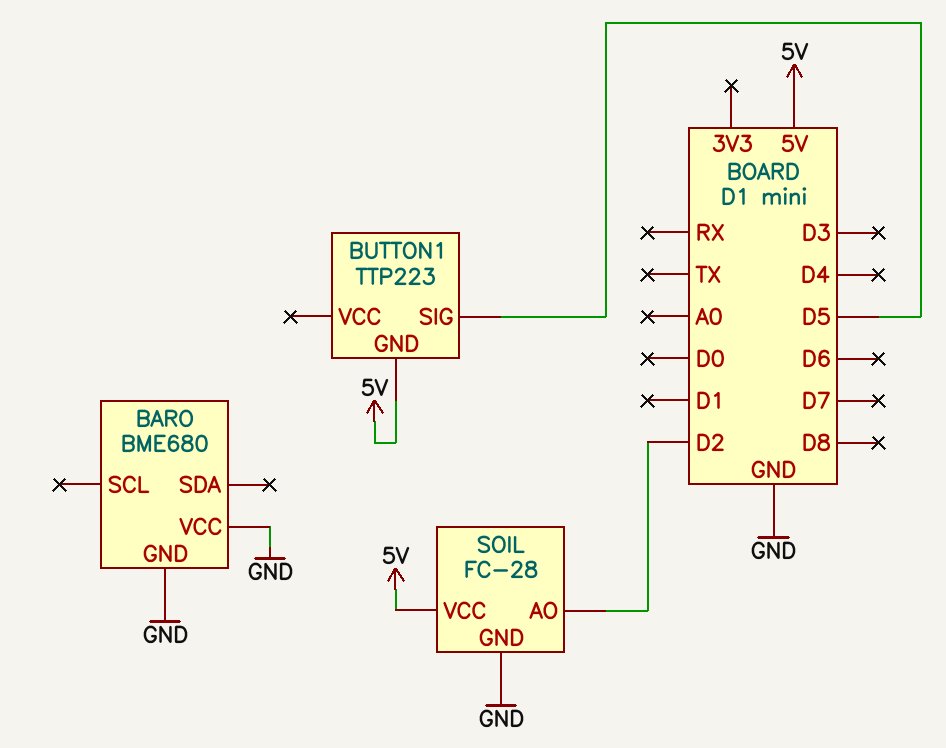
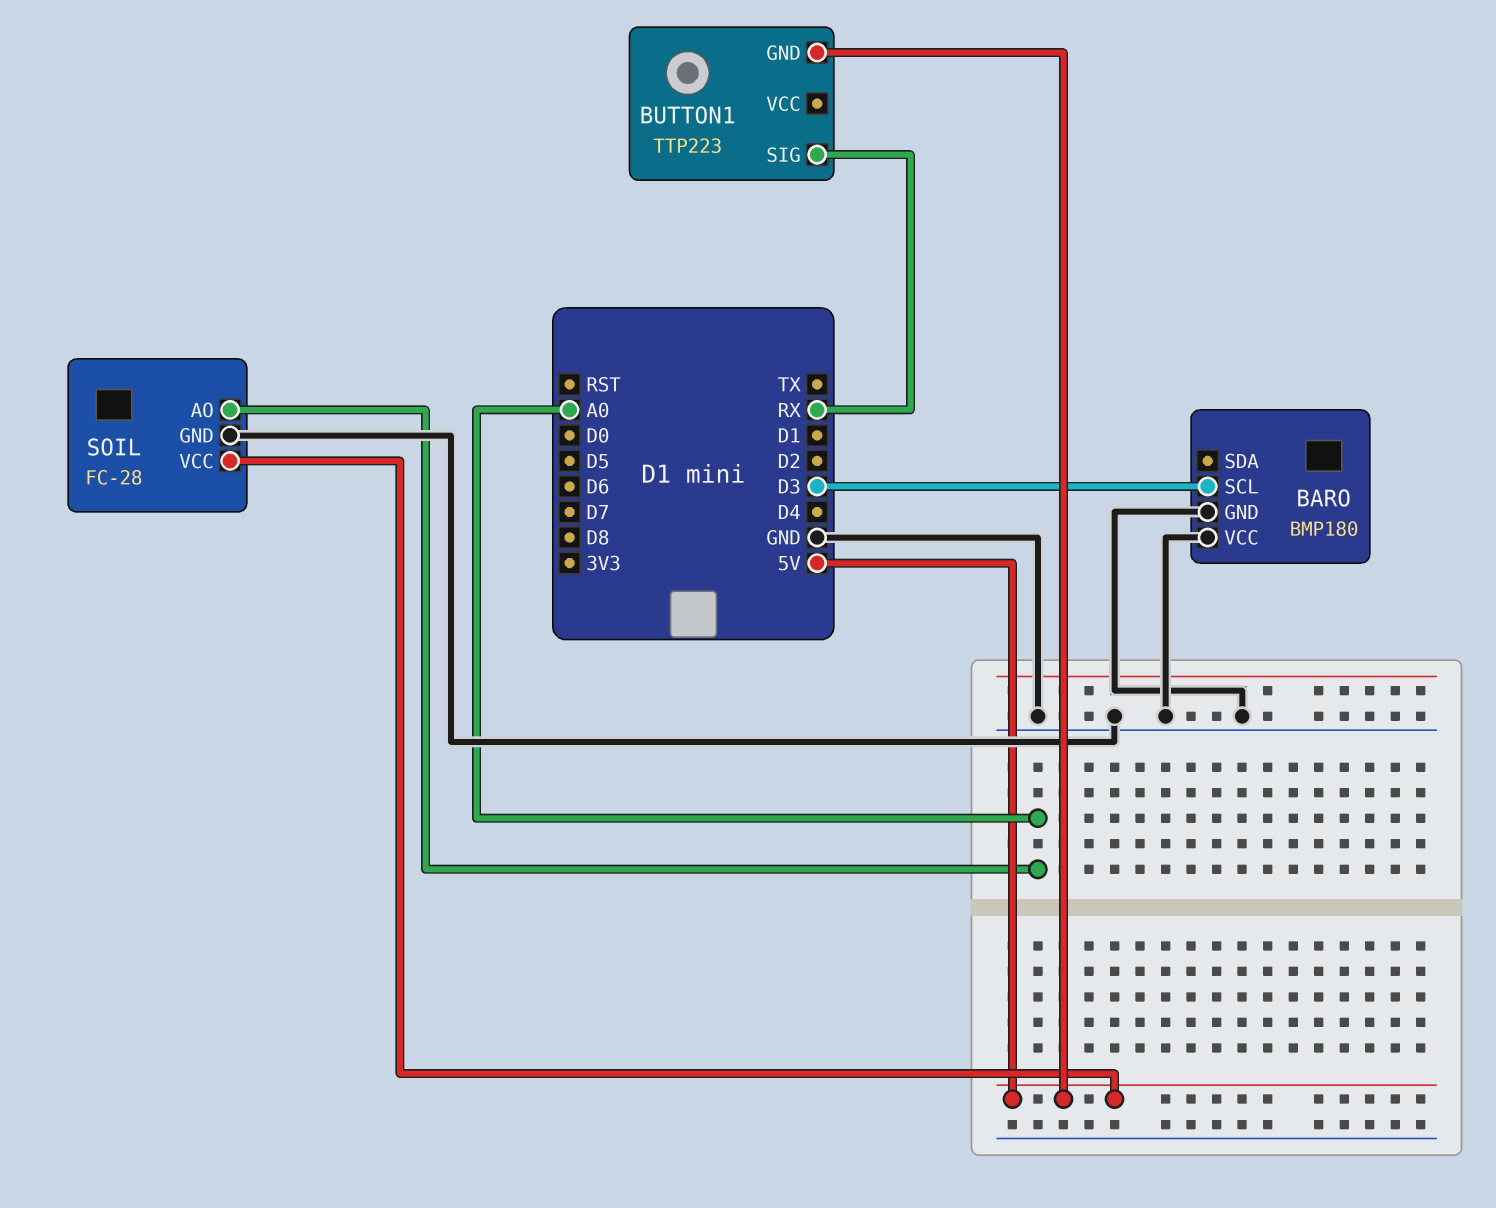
BARO: BME680 -> BMP180
BARO pin SCL: none -> D3
BUTTON1 pin SIG: D5 -> RX
SOIL pin AO: D2 -> A0

